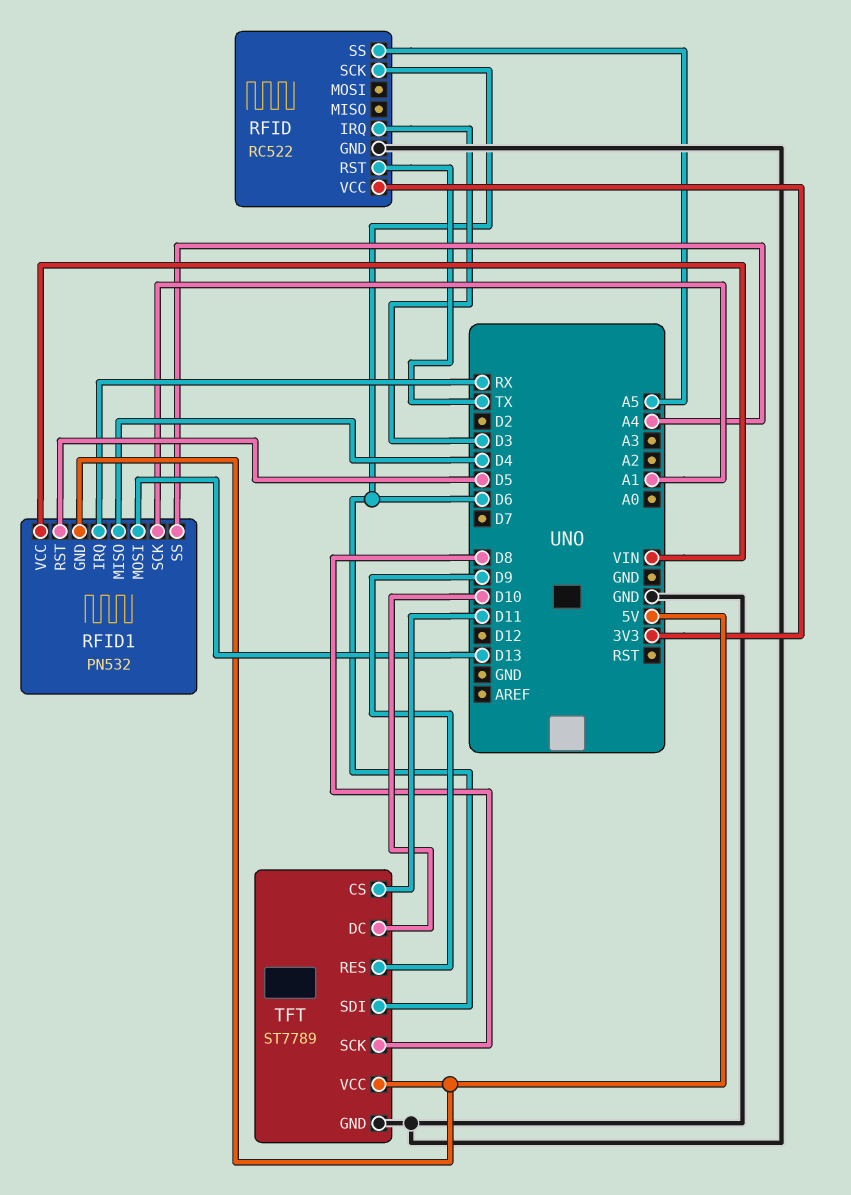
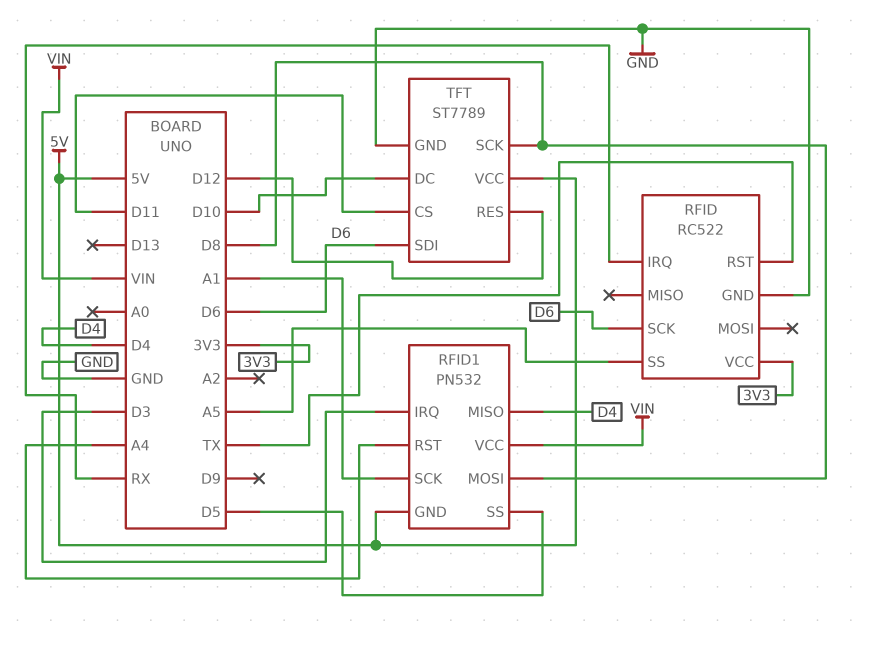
RFID pin IRQ: D3 -> RX
RFID1 pin IRQ: RX -> D3
RFID1 pin MOSI: D13 -> D8
RFID1 pin RST: D5 -> A4
RFID1 pin SS: A4 -> D5
TFT pin RES: D9 -> D12

